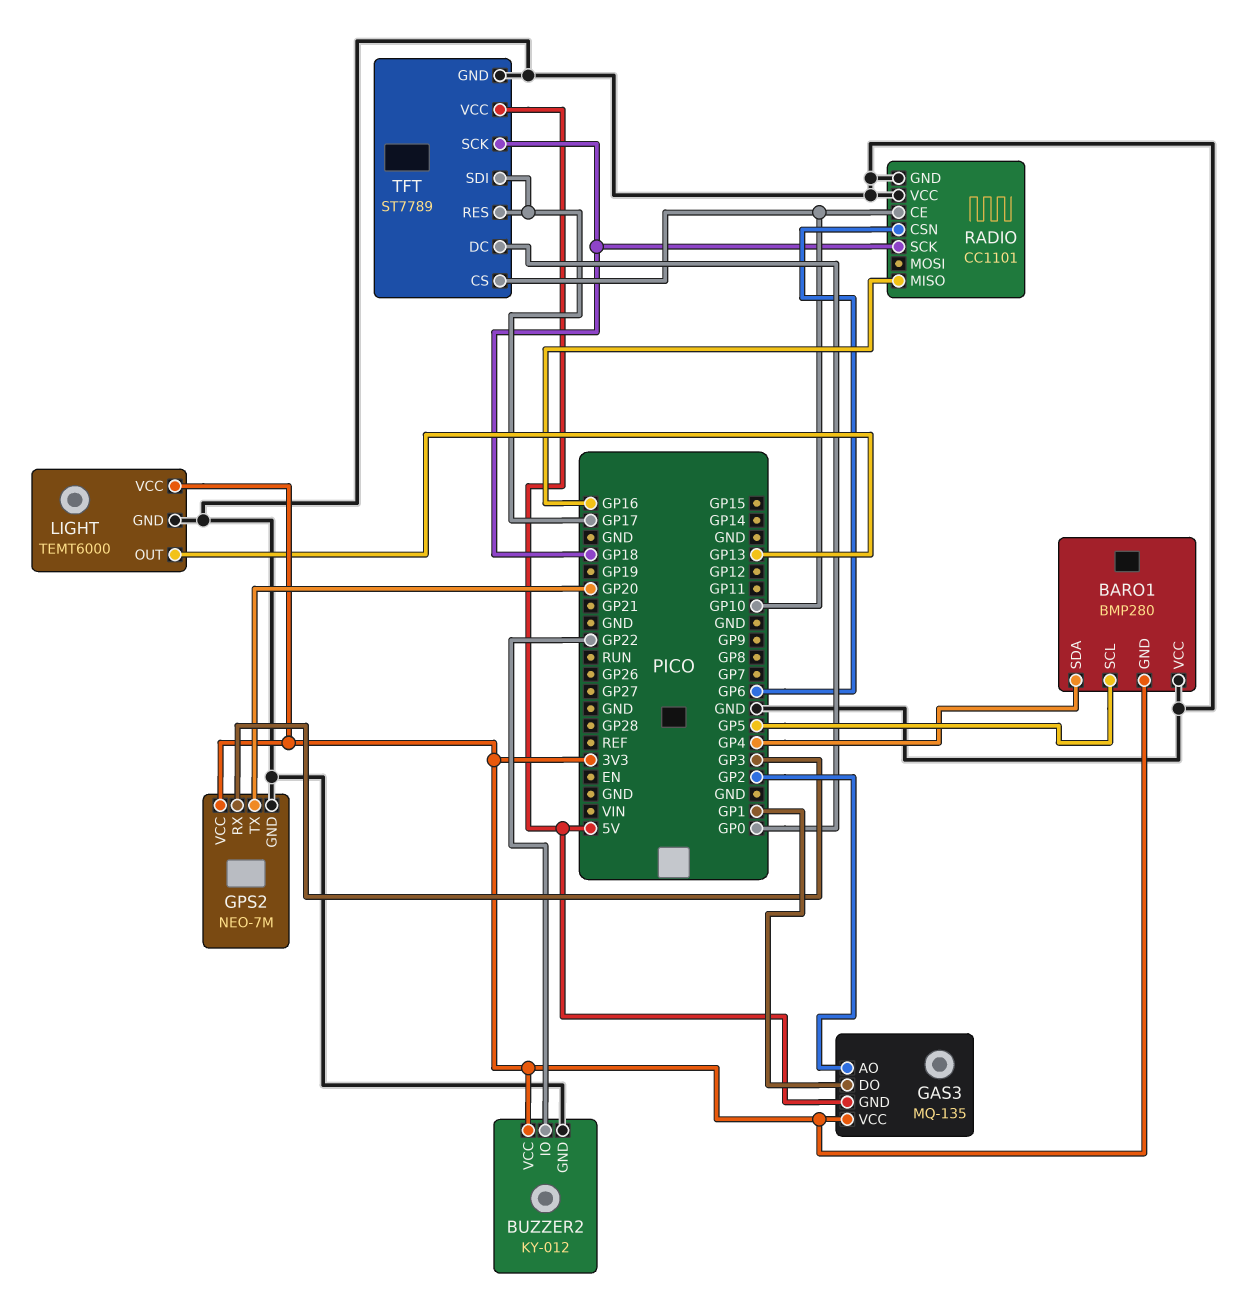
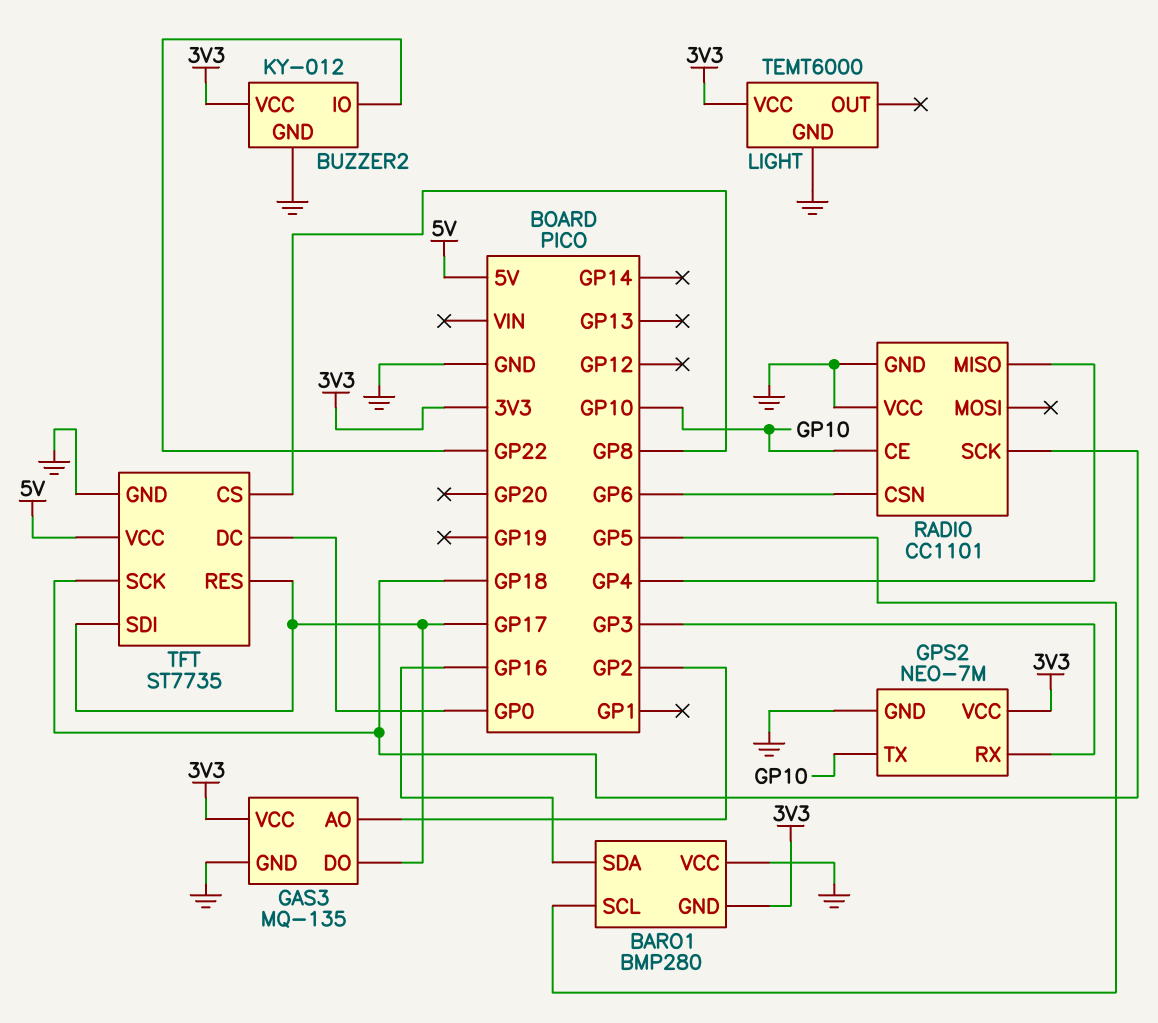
BARO1 pin SDA: GP4 -> GP16
GAS3 pin DO: GP1 -> GP17
GAS3 pin GND: 5V -> GND
GPS2 pin TX: GP20 -> GP10
LIGHT pin OUT: GP13 -> none
RADIO pin MISO: GP16 -> GP4
TFT: ST7789 -> ST7735
TFT pin CS: GP10 -> GP8

